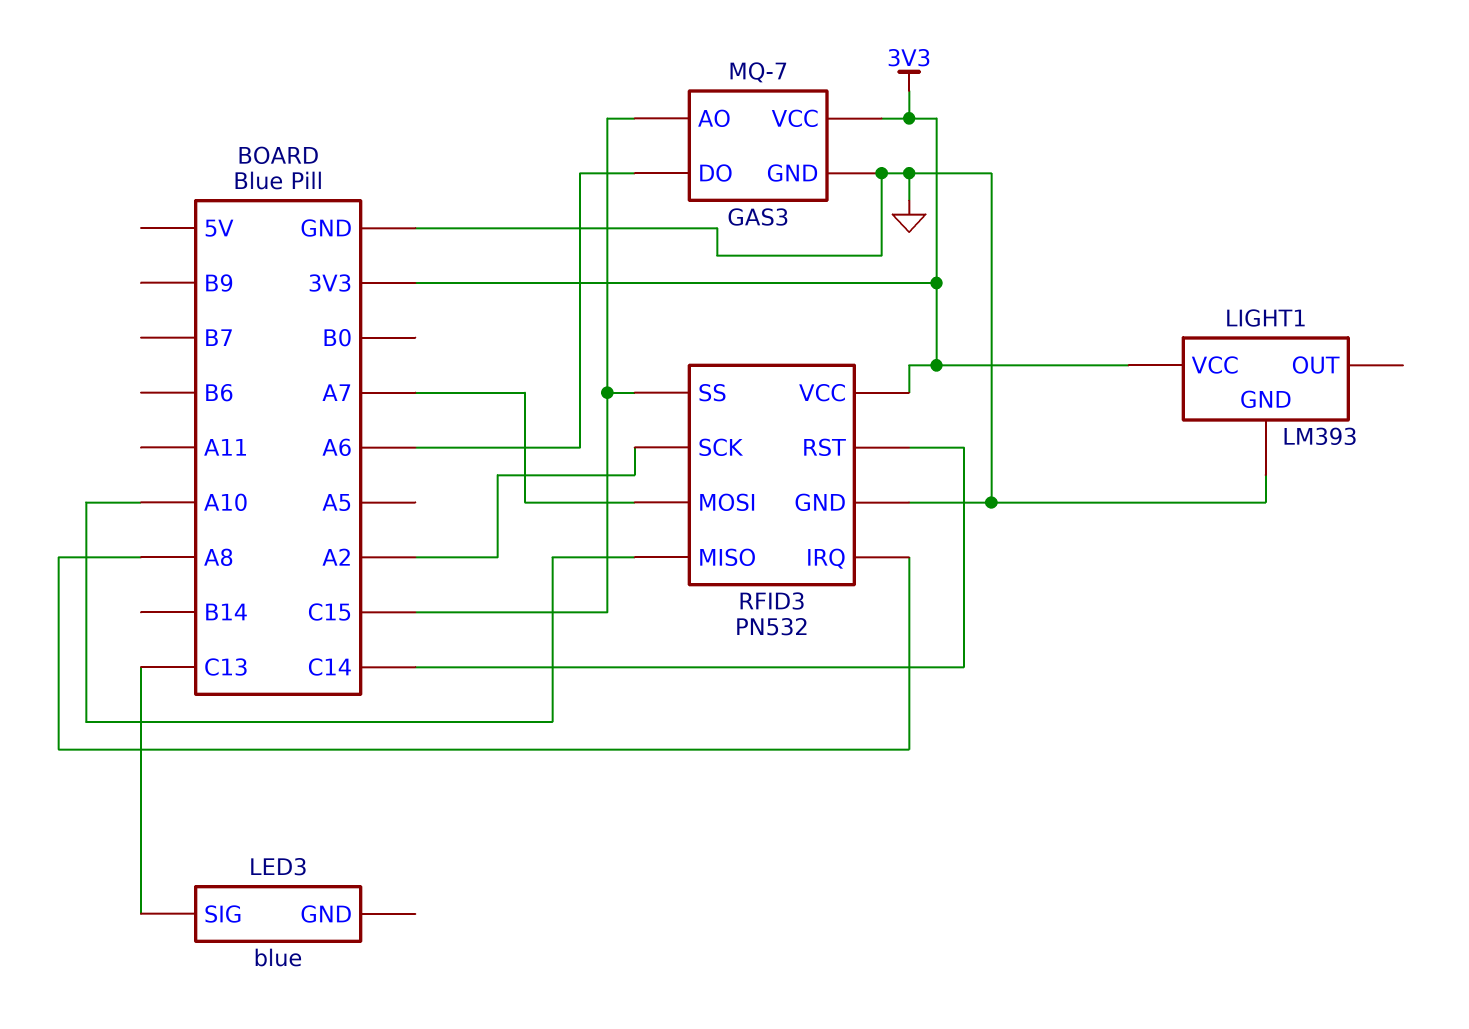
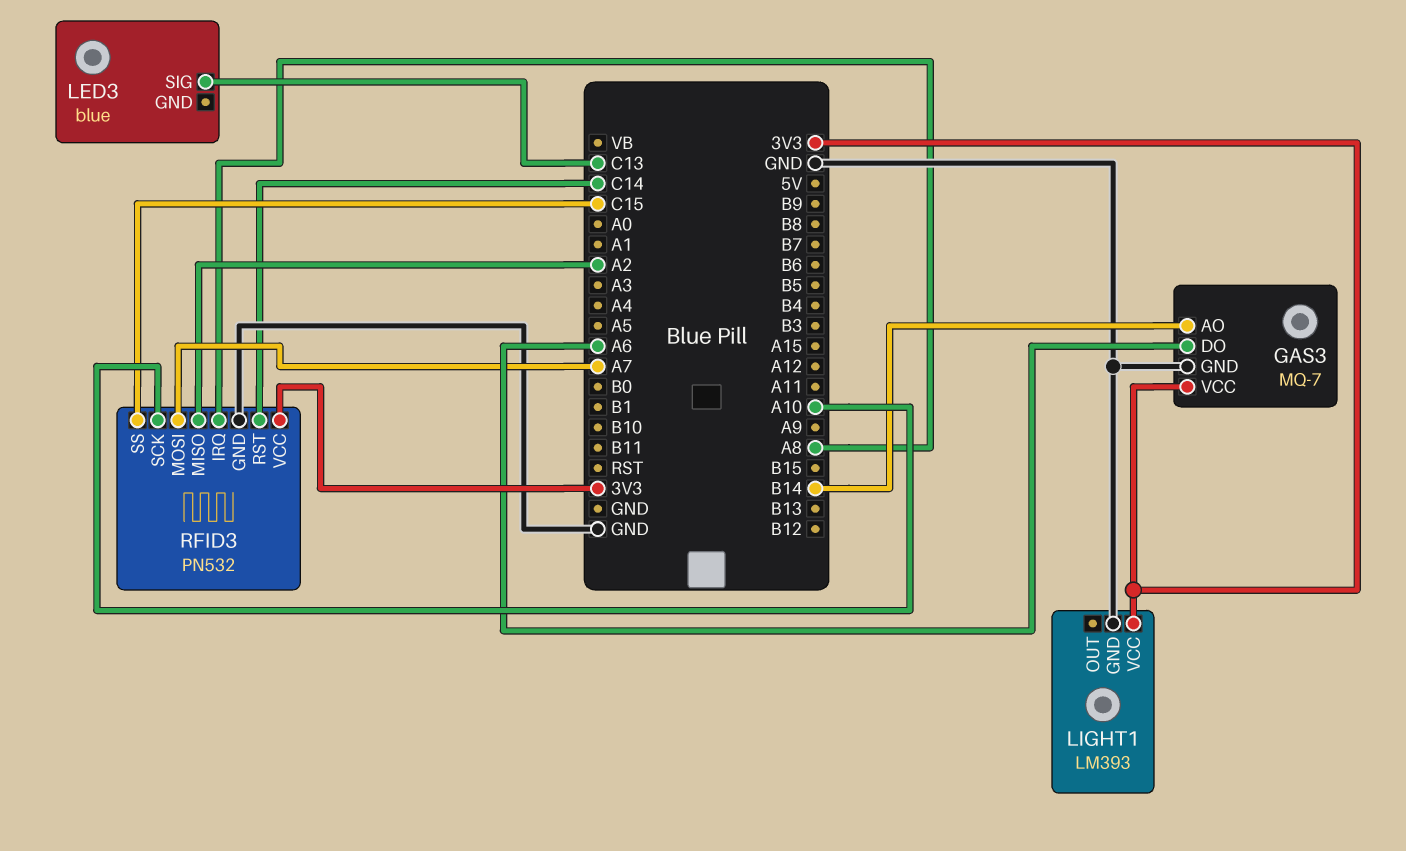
GAS3 pin AO: C15 -> B14
RFID3 pin MISO: A10 -> A2
RFID3 pin SCK: A2 -> A10

